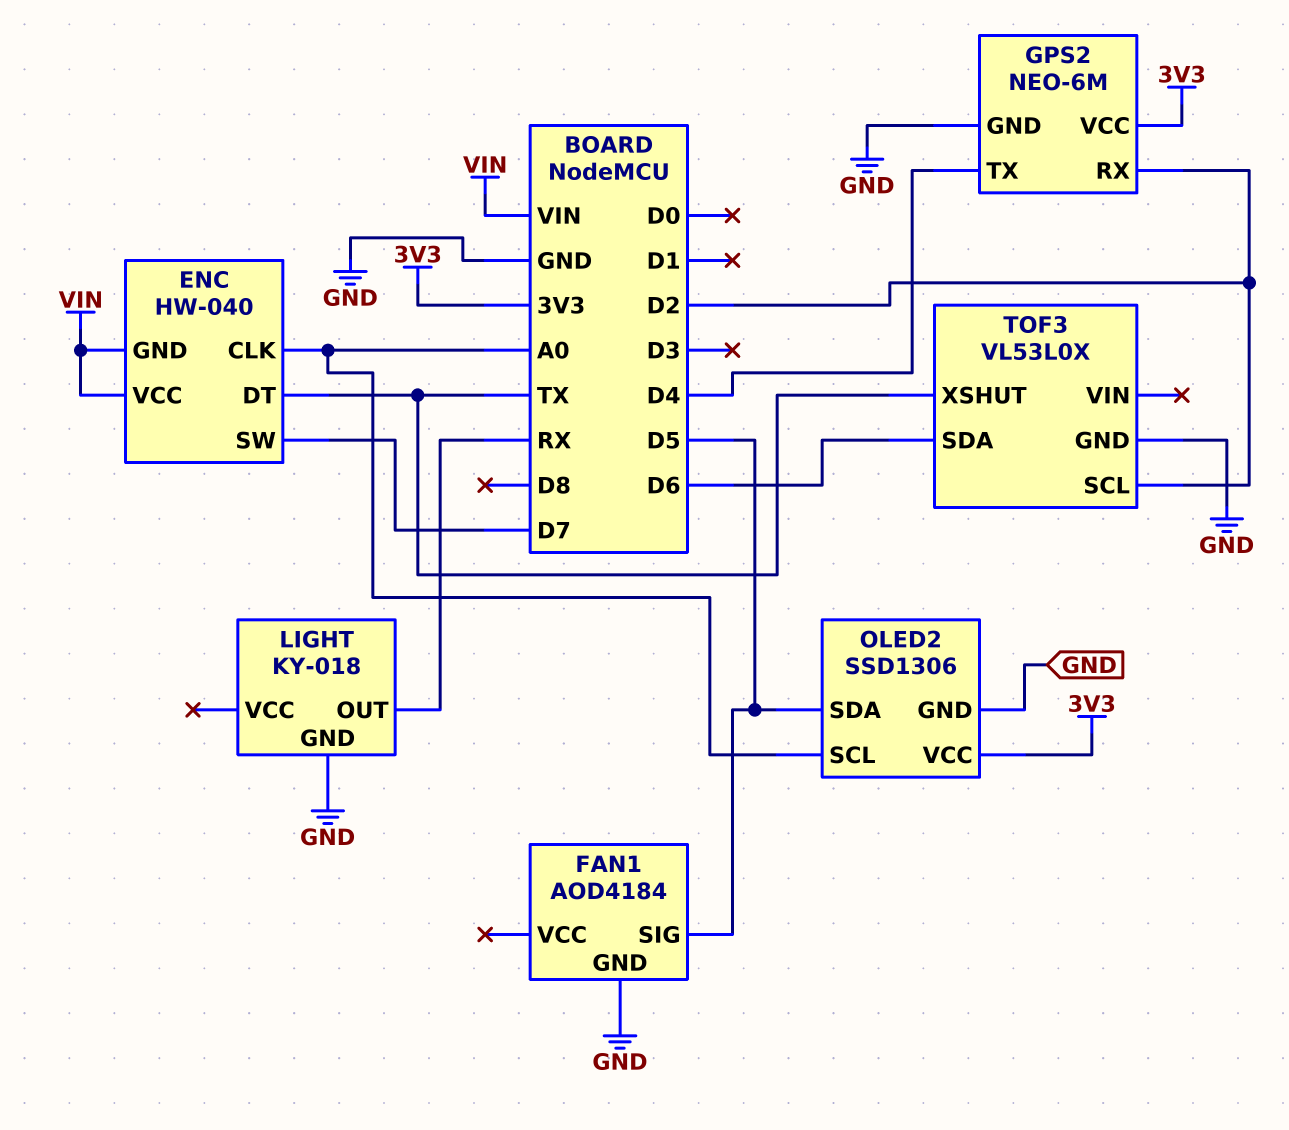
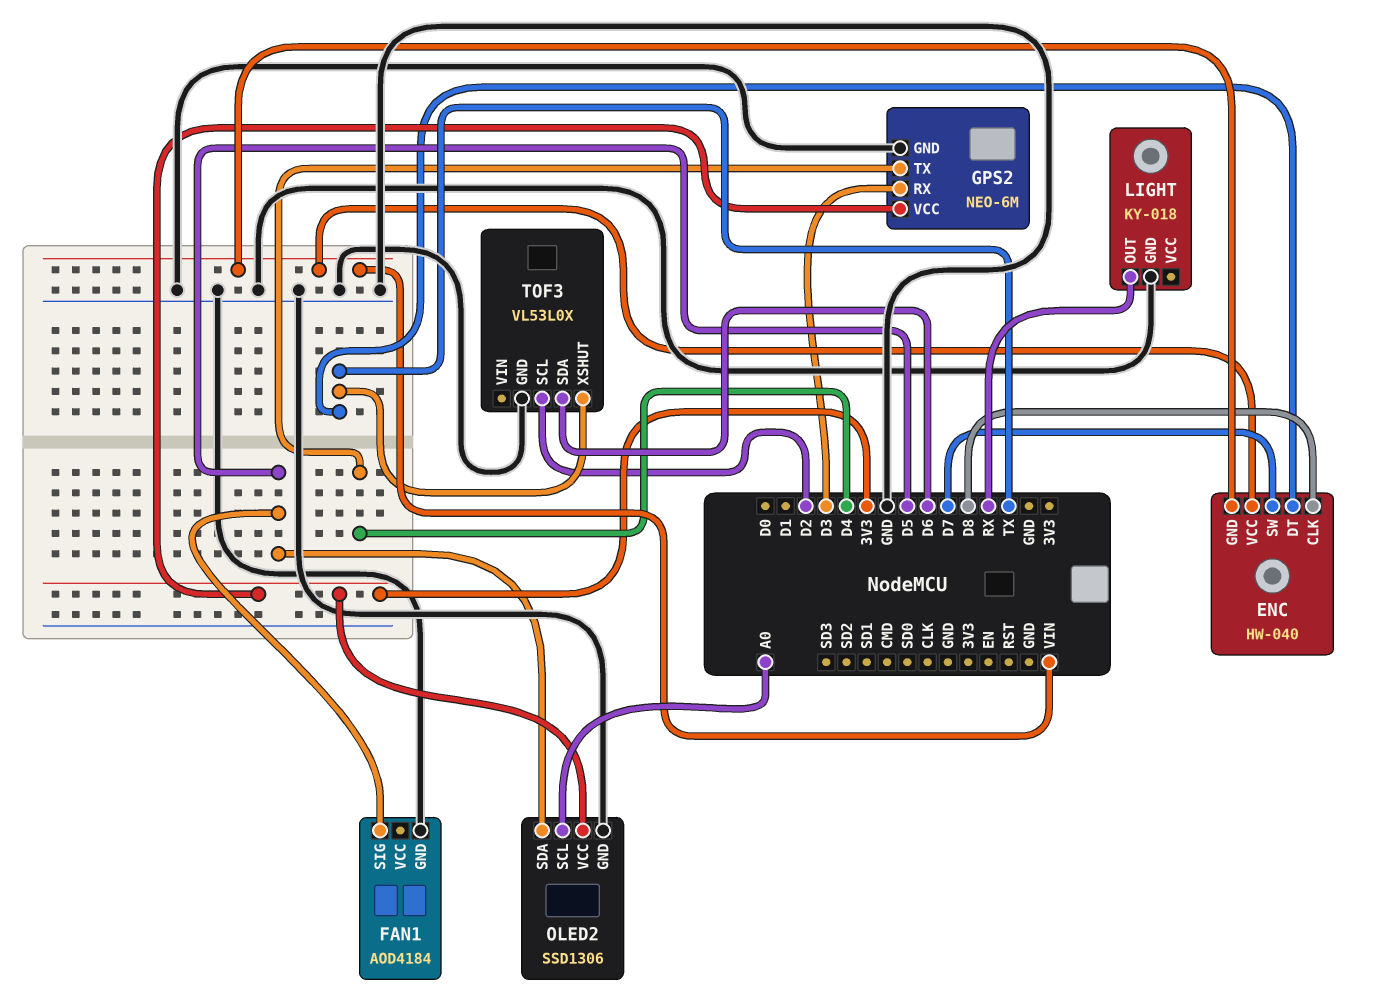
ENC pin CLK: A0 -> D8
GPS2 pin RX: D2 -> D3

